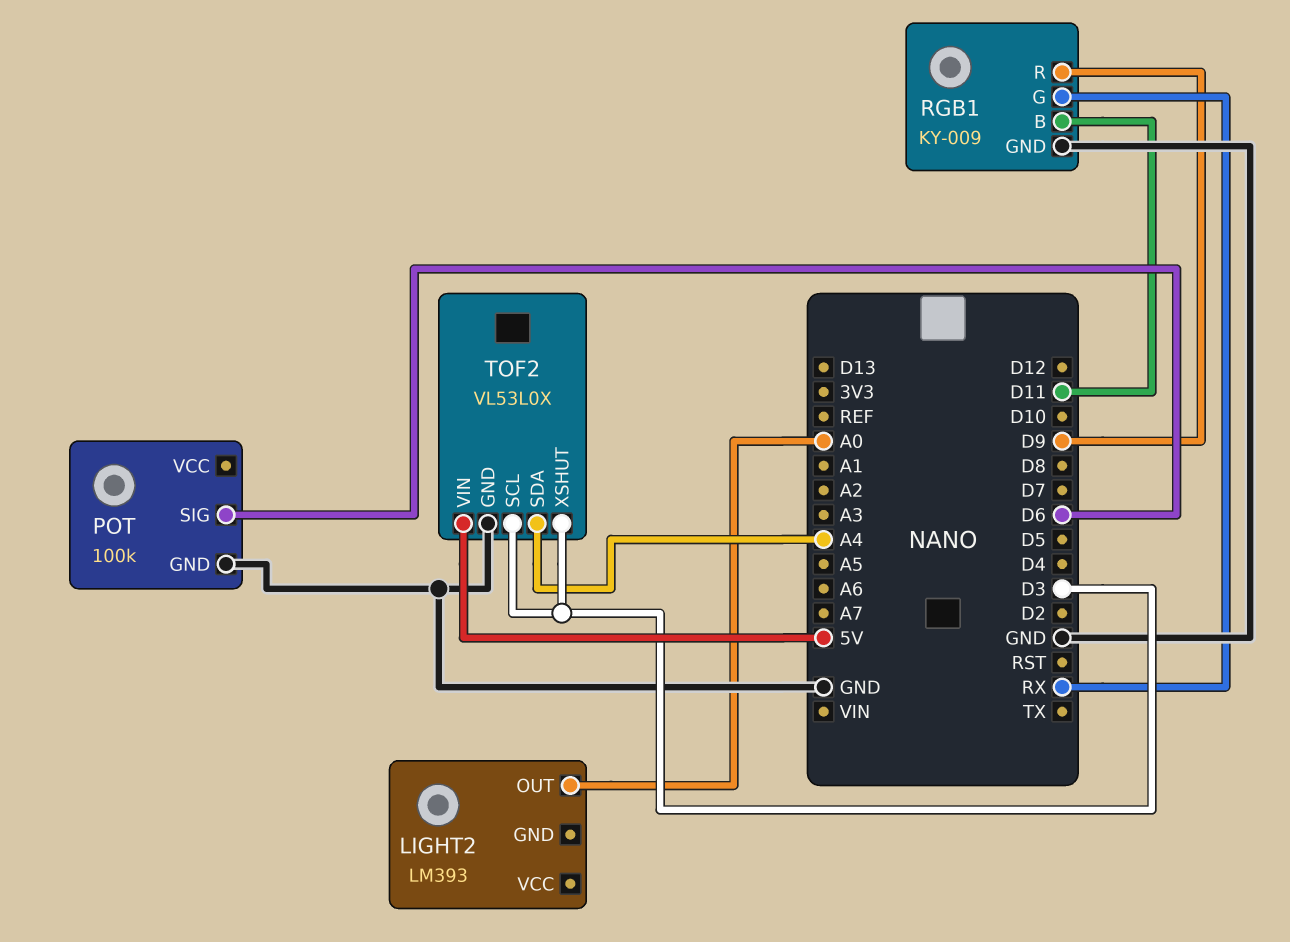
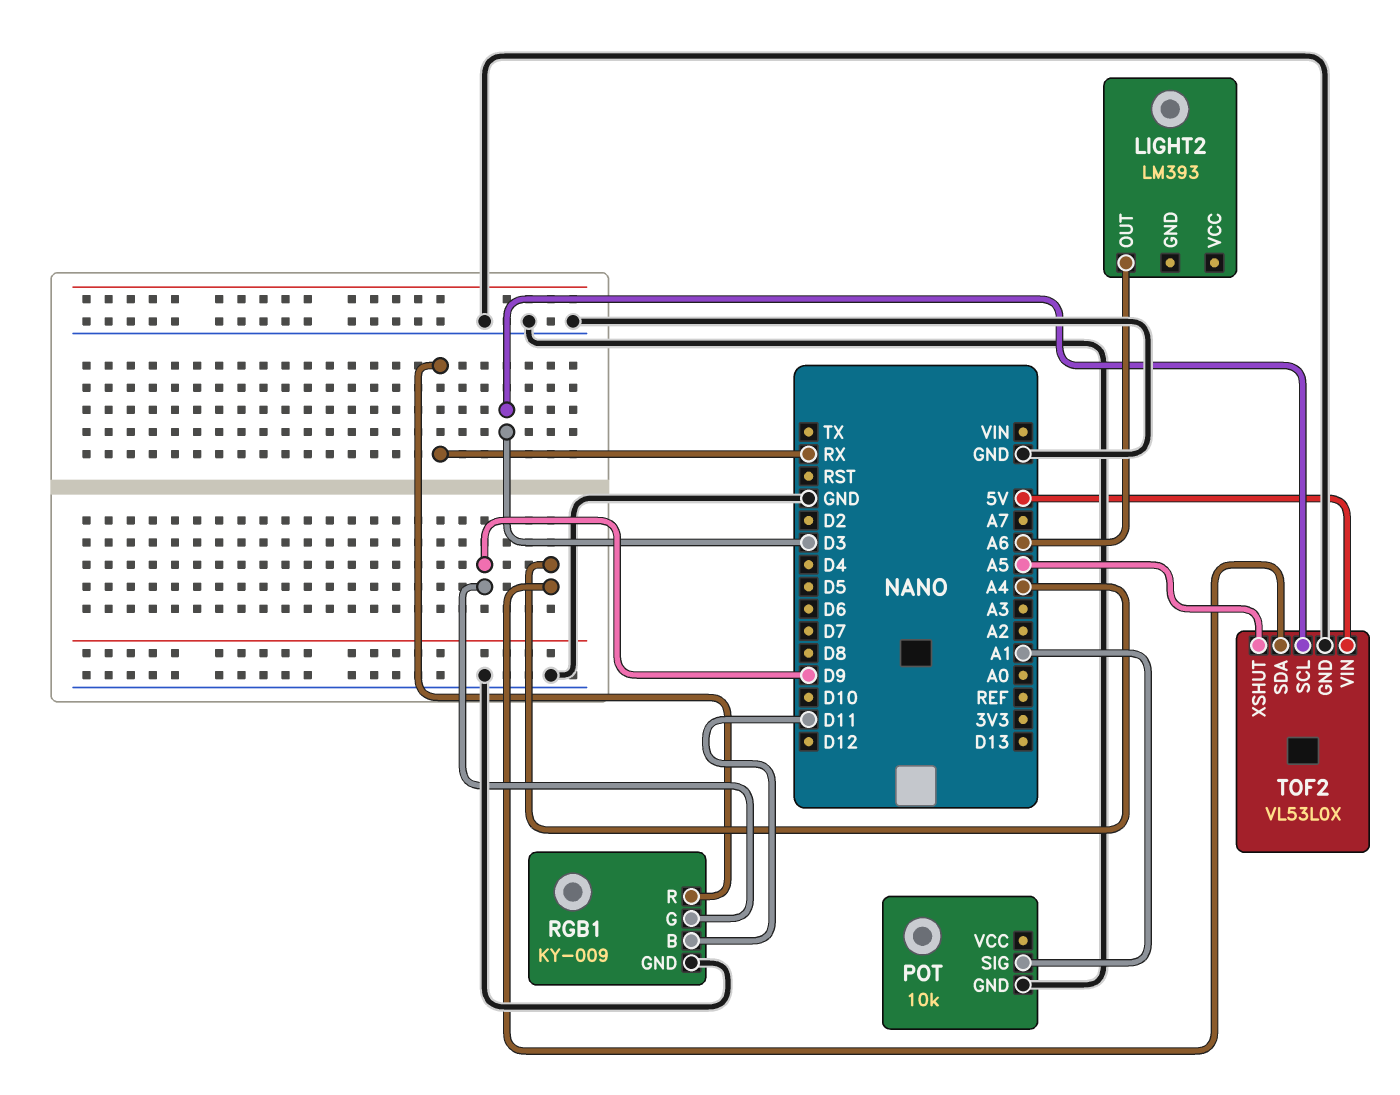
LIGHT2 pin OUT: A0 -> A6
POT: 100k -> 10k
POT pin SIG: D6 -> A1
RGB1 pin G: RX -> D9
RGB1 pin R: D9 -> RX
TOF2 pin XSHUT: D3 -> A5

